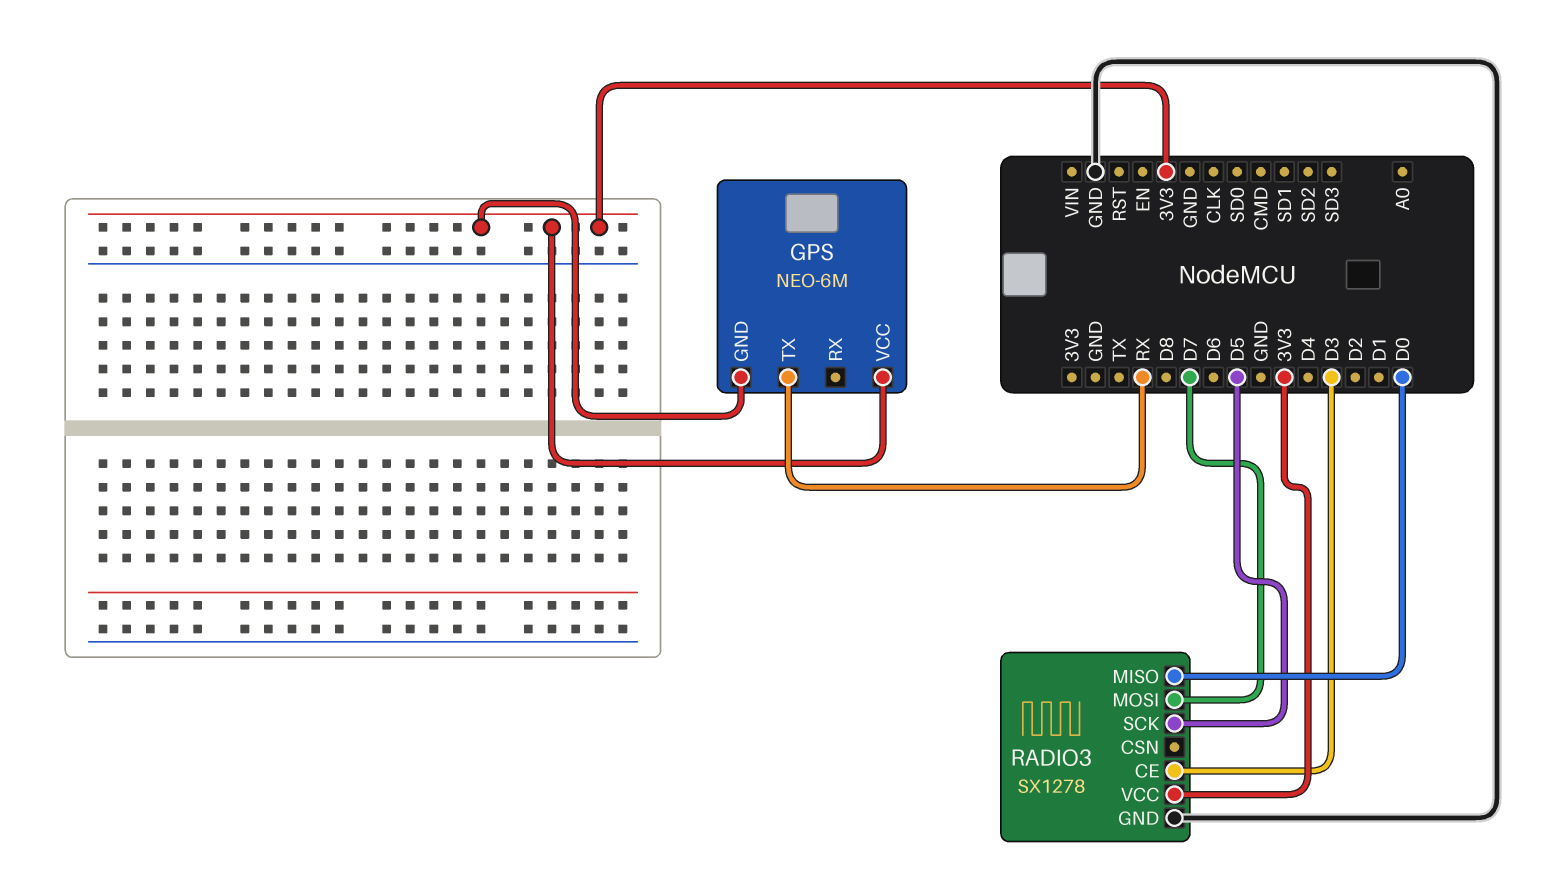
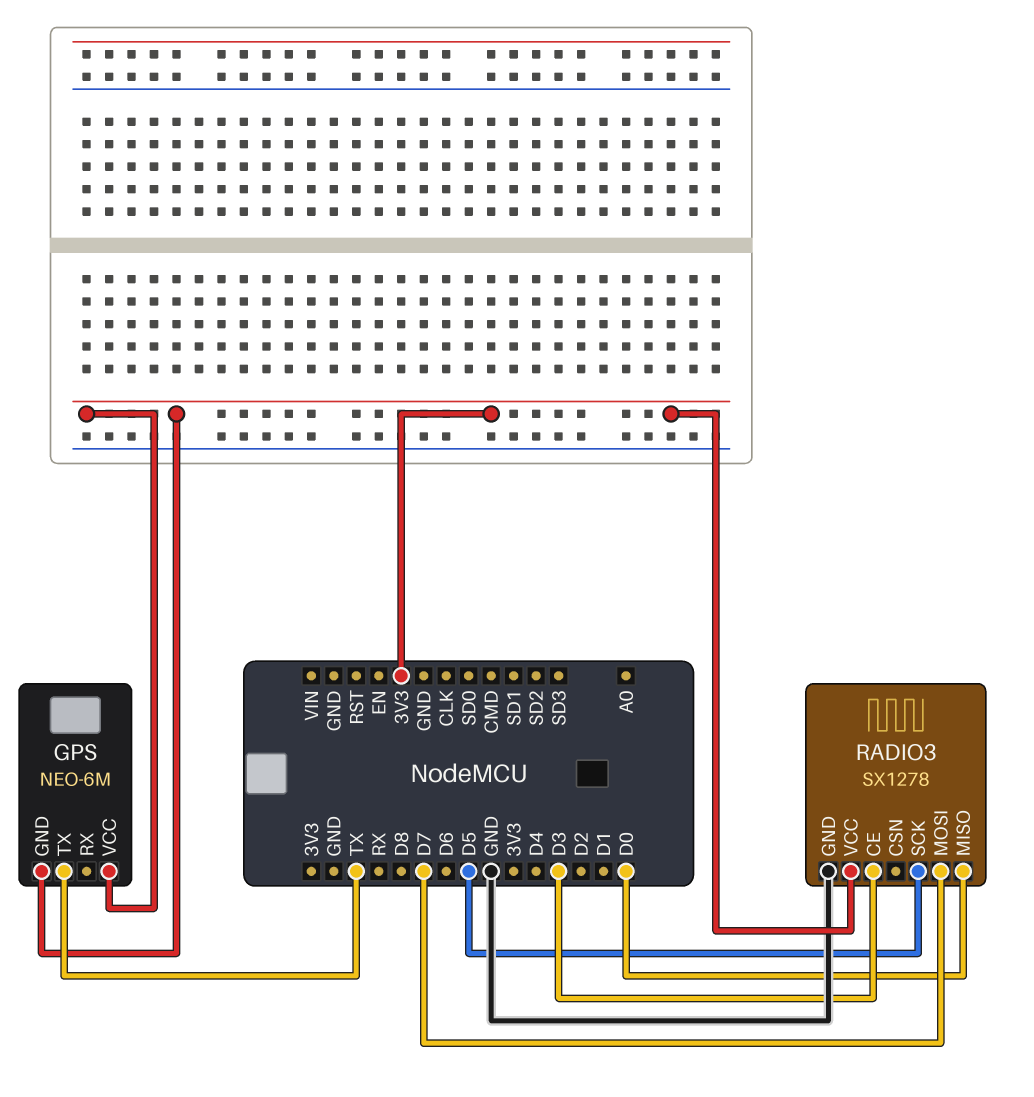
GPS pin TX: RX -> TX

